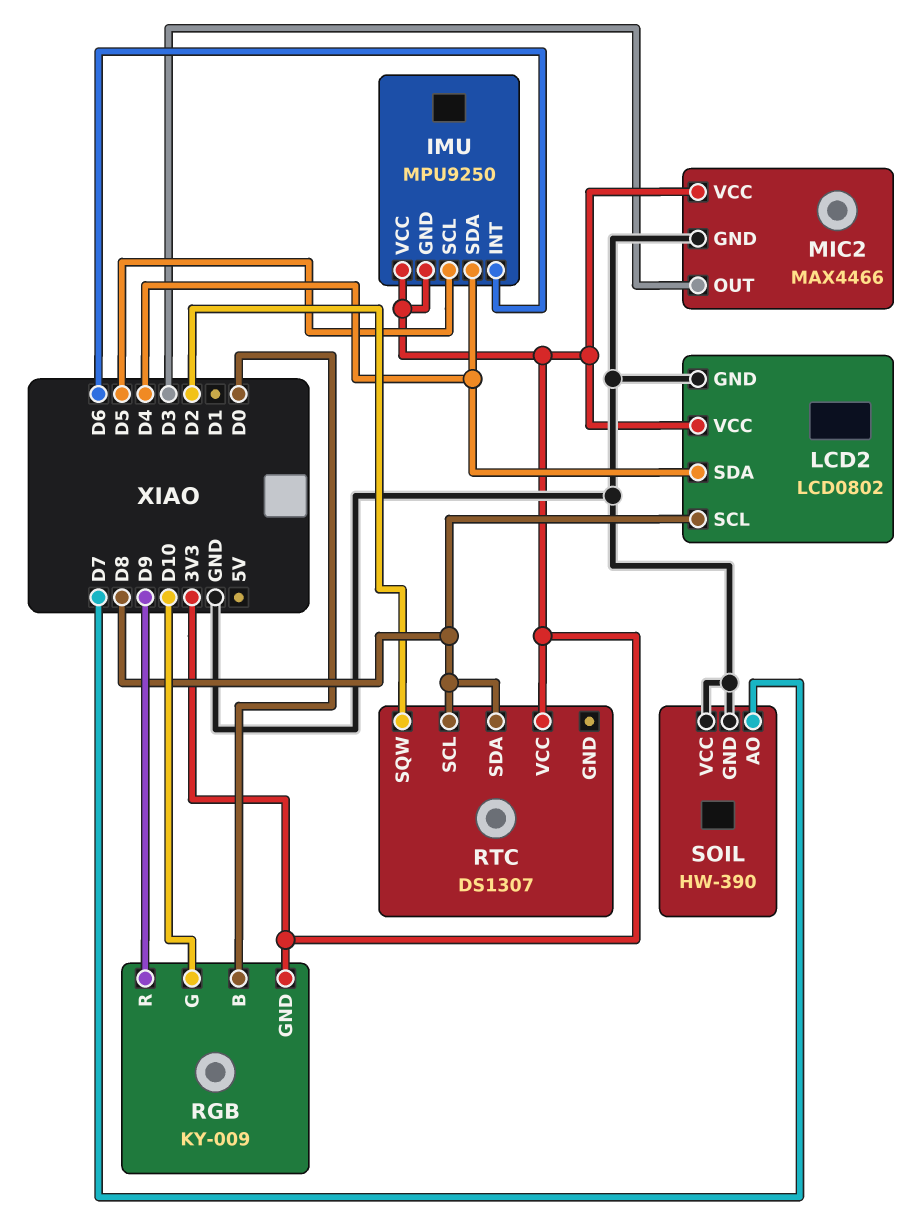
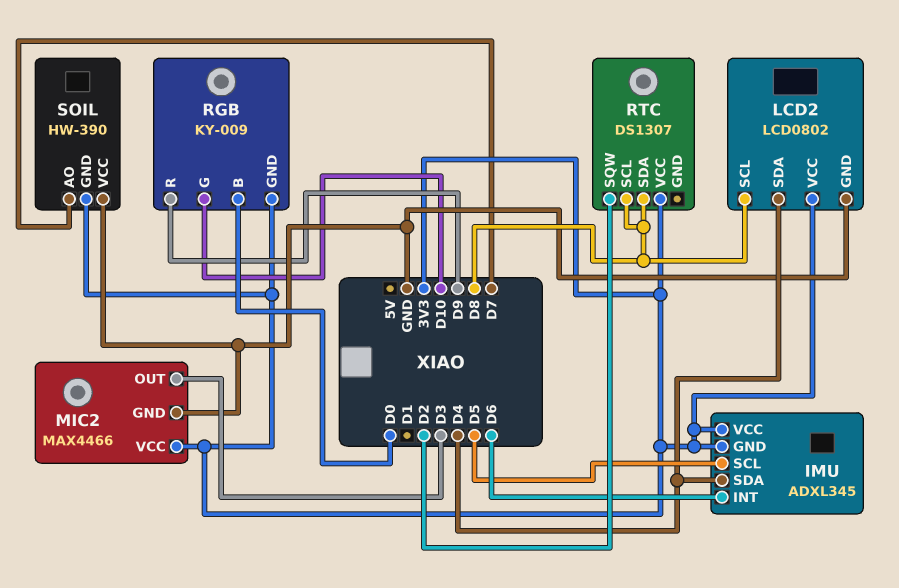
IMU: MPU9250 -> ADXL345
SOIL pin GND: GND -> 3V3

